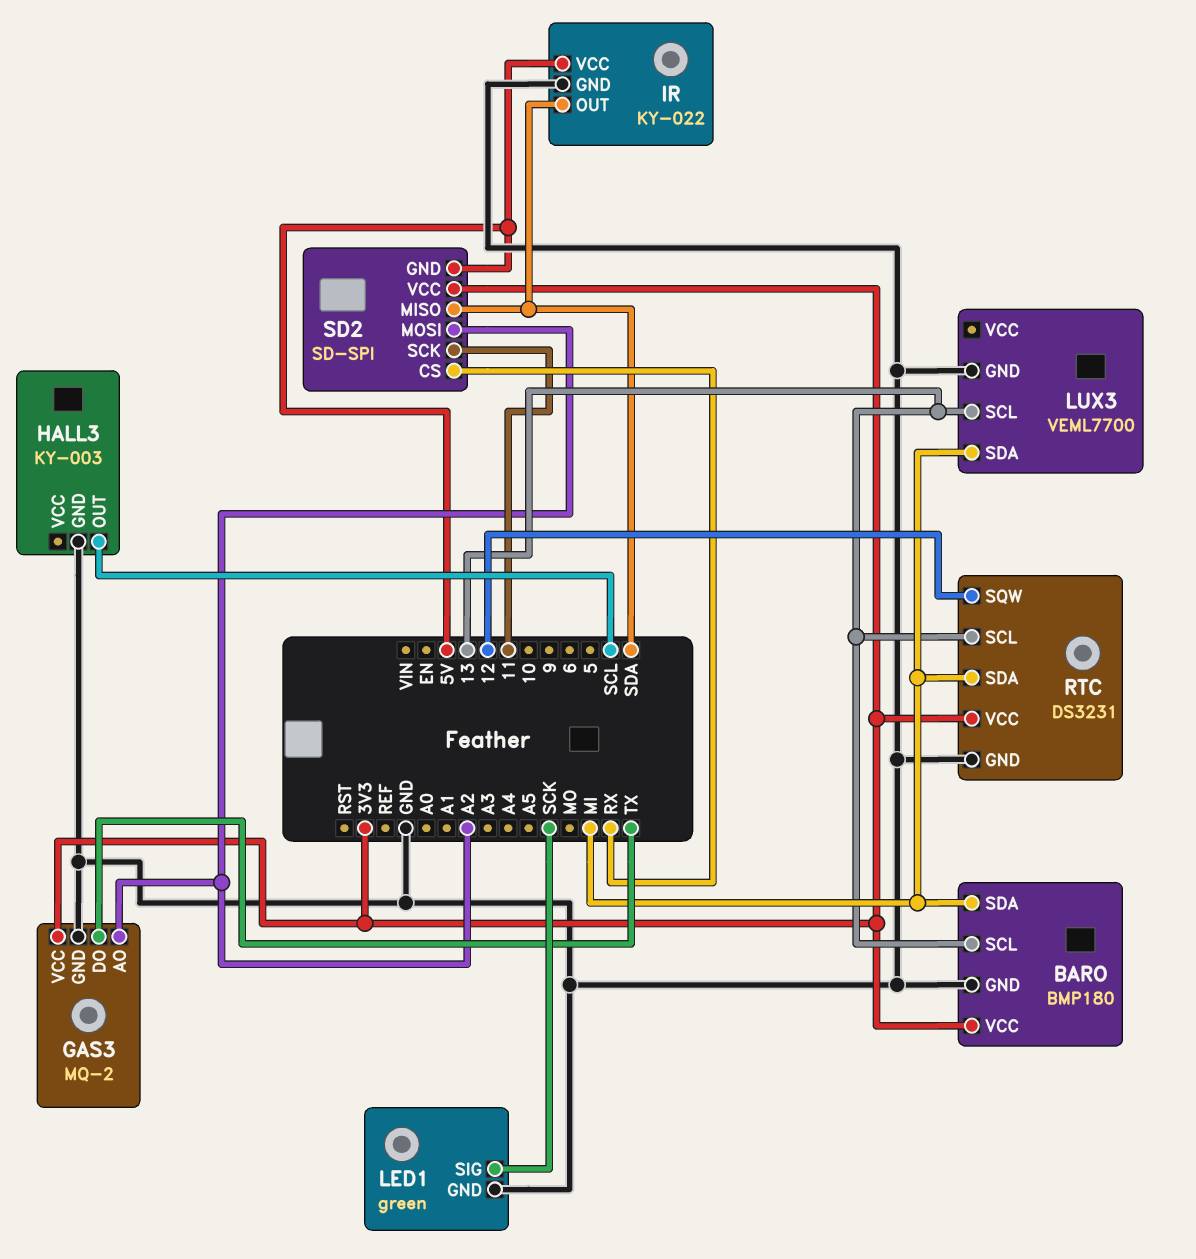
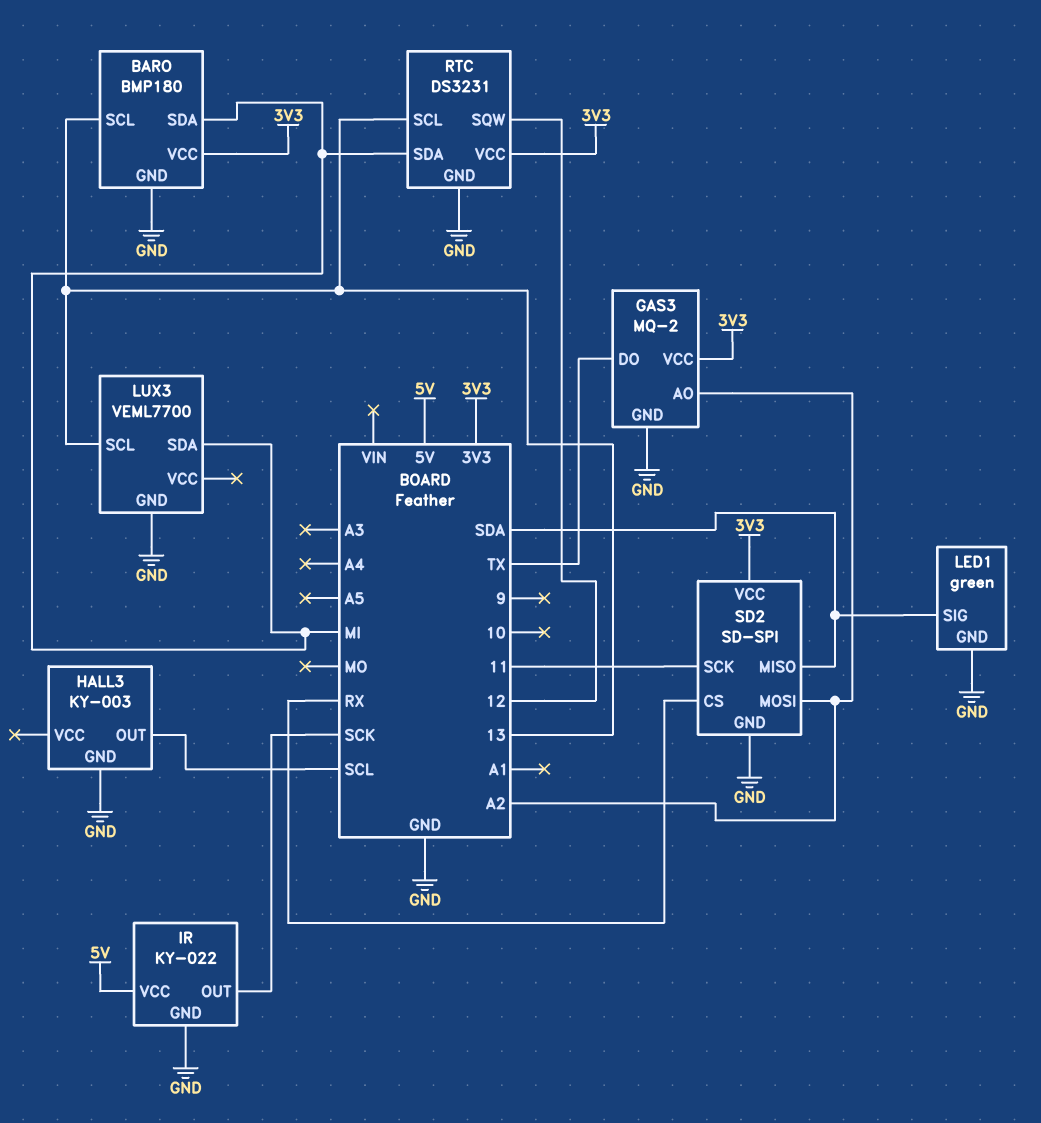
IR pin OUT: SDA -> SCK
LED1 pin SIG: SCK -> SDA
SD2 pin GND: 5V -> GND

